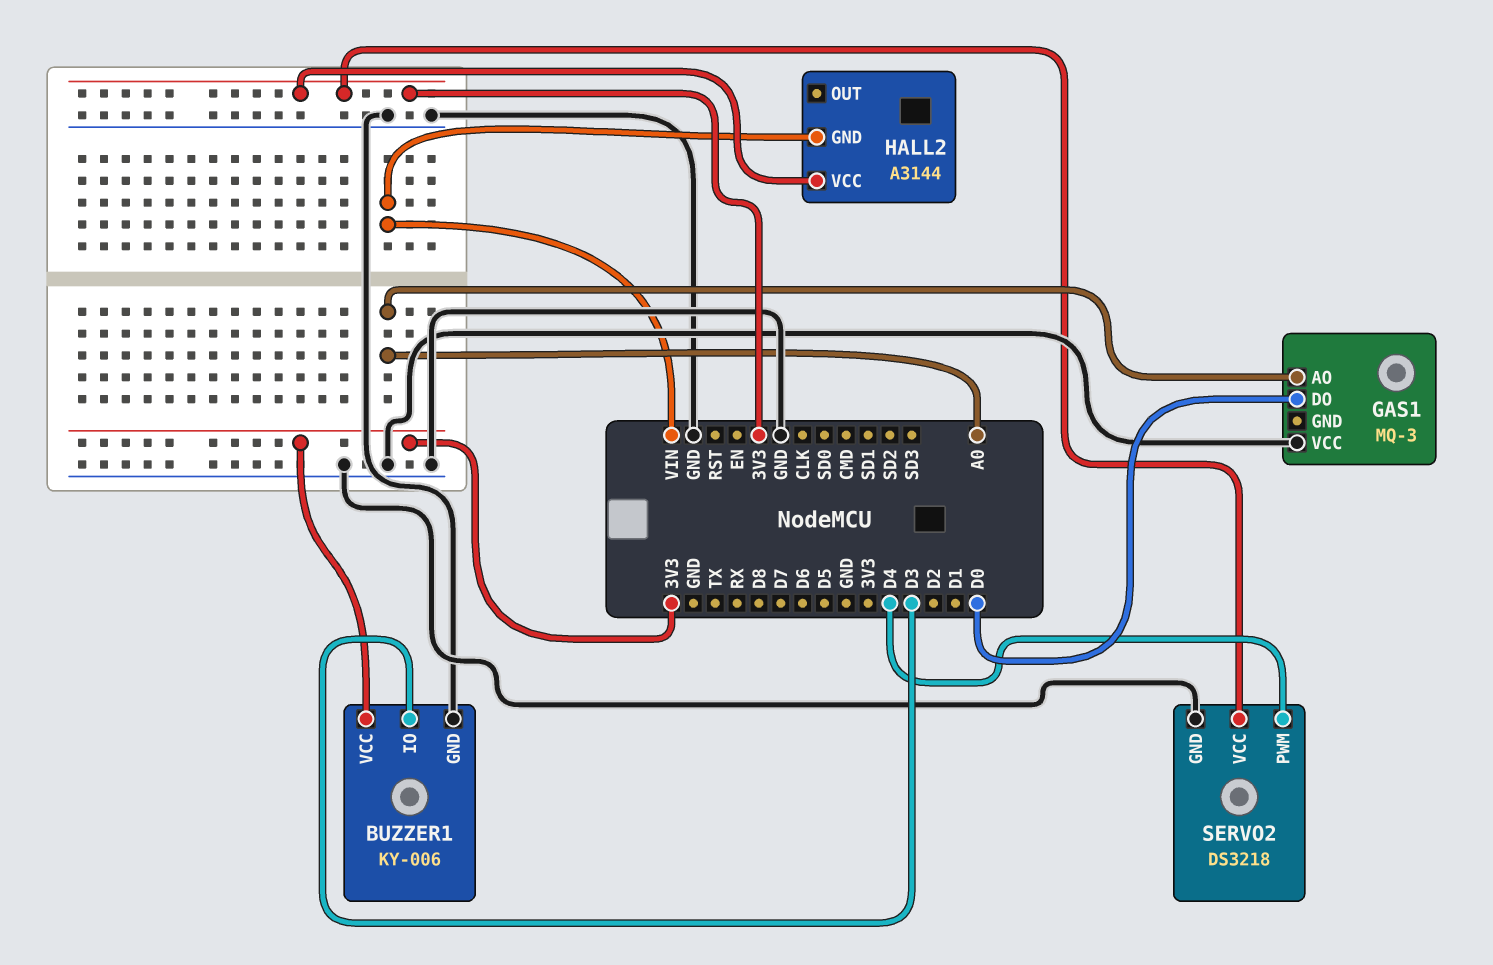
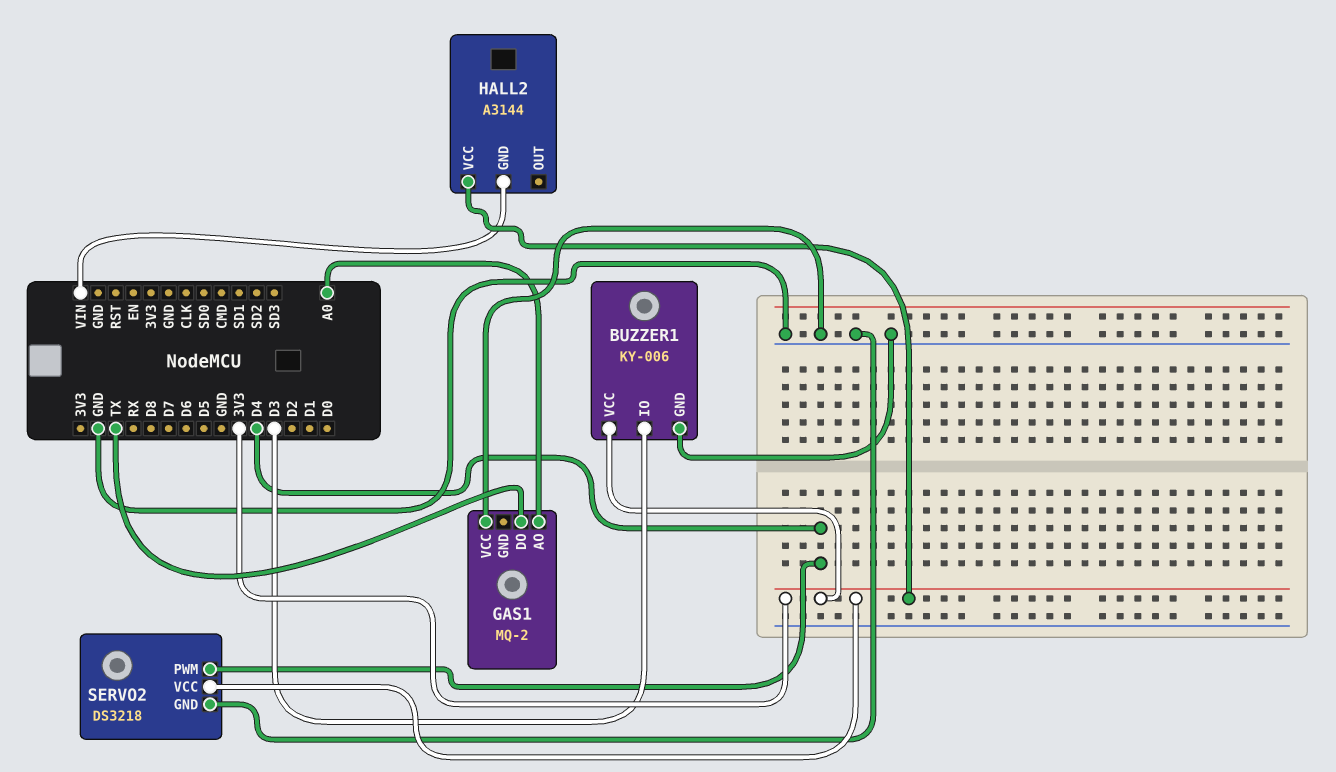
GAS1: MQ-3 -> MQ-2
GAS1 pin DO: D0 -> TX

